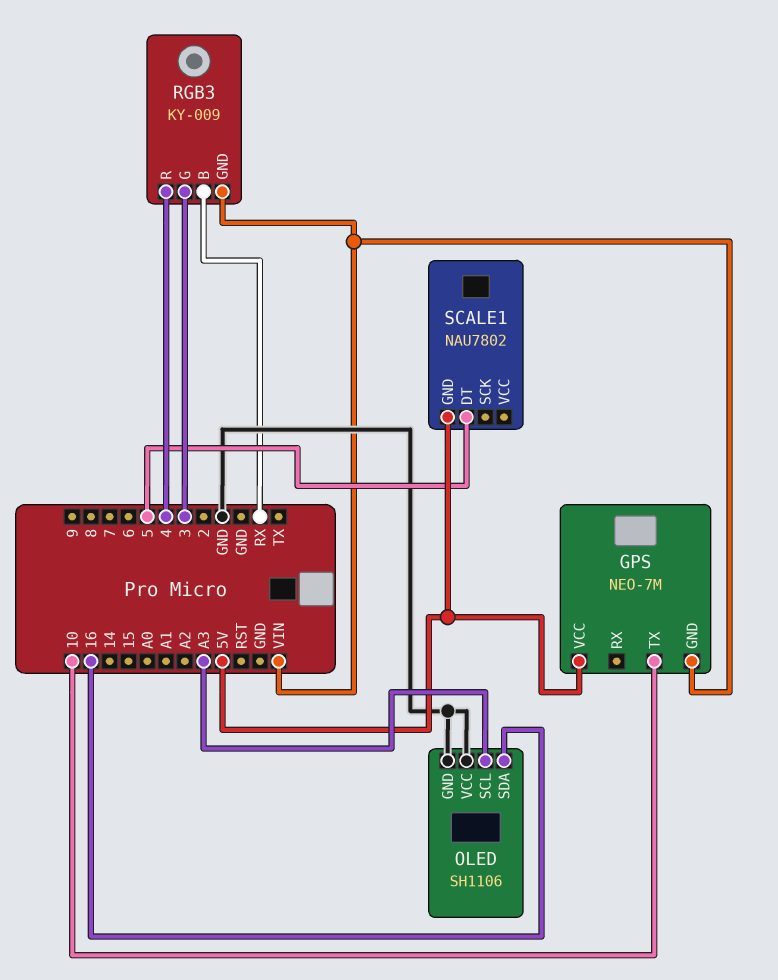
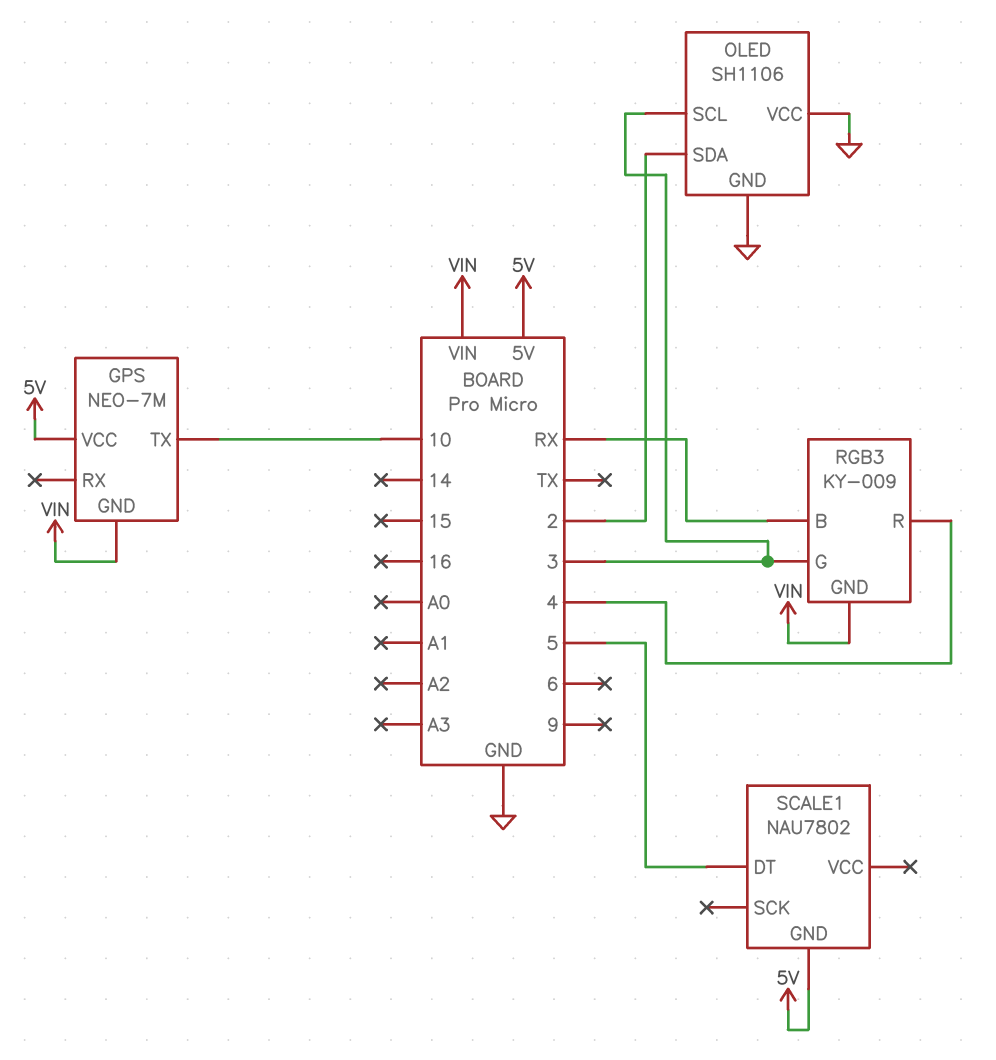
OLED pin SCL: A3 -> 3
OLED pin SDA: 16 -> 2

